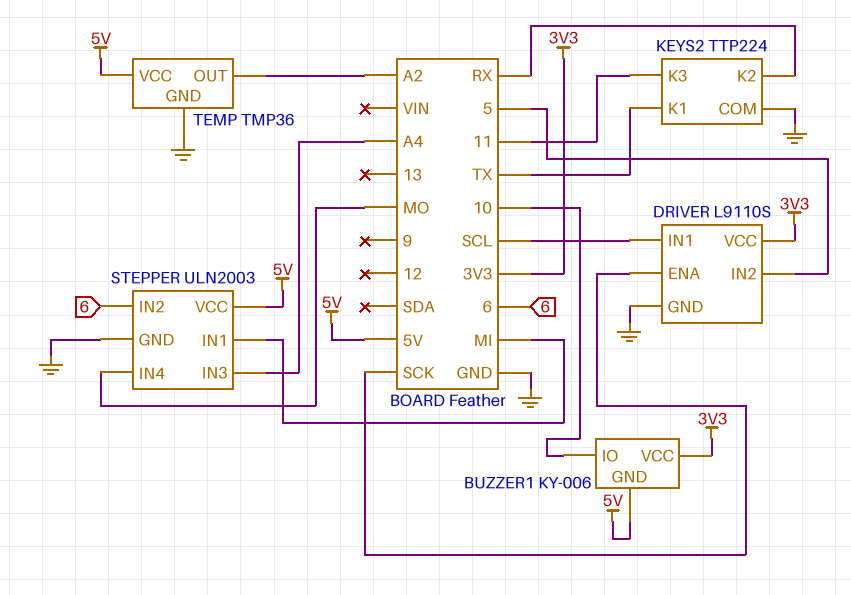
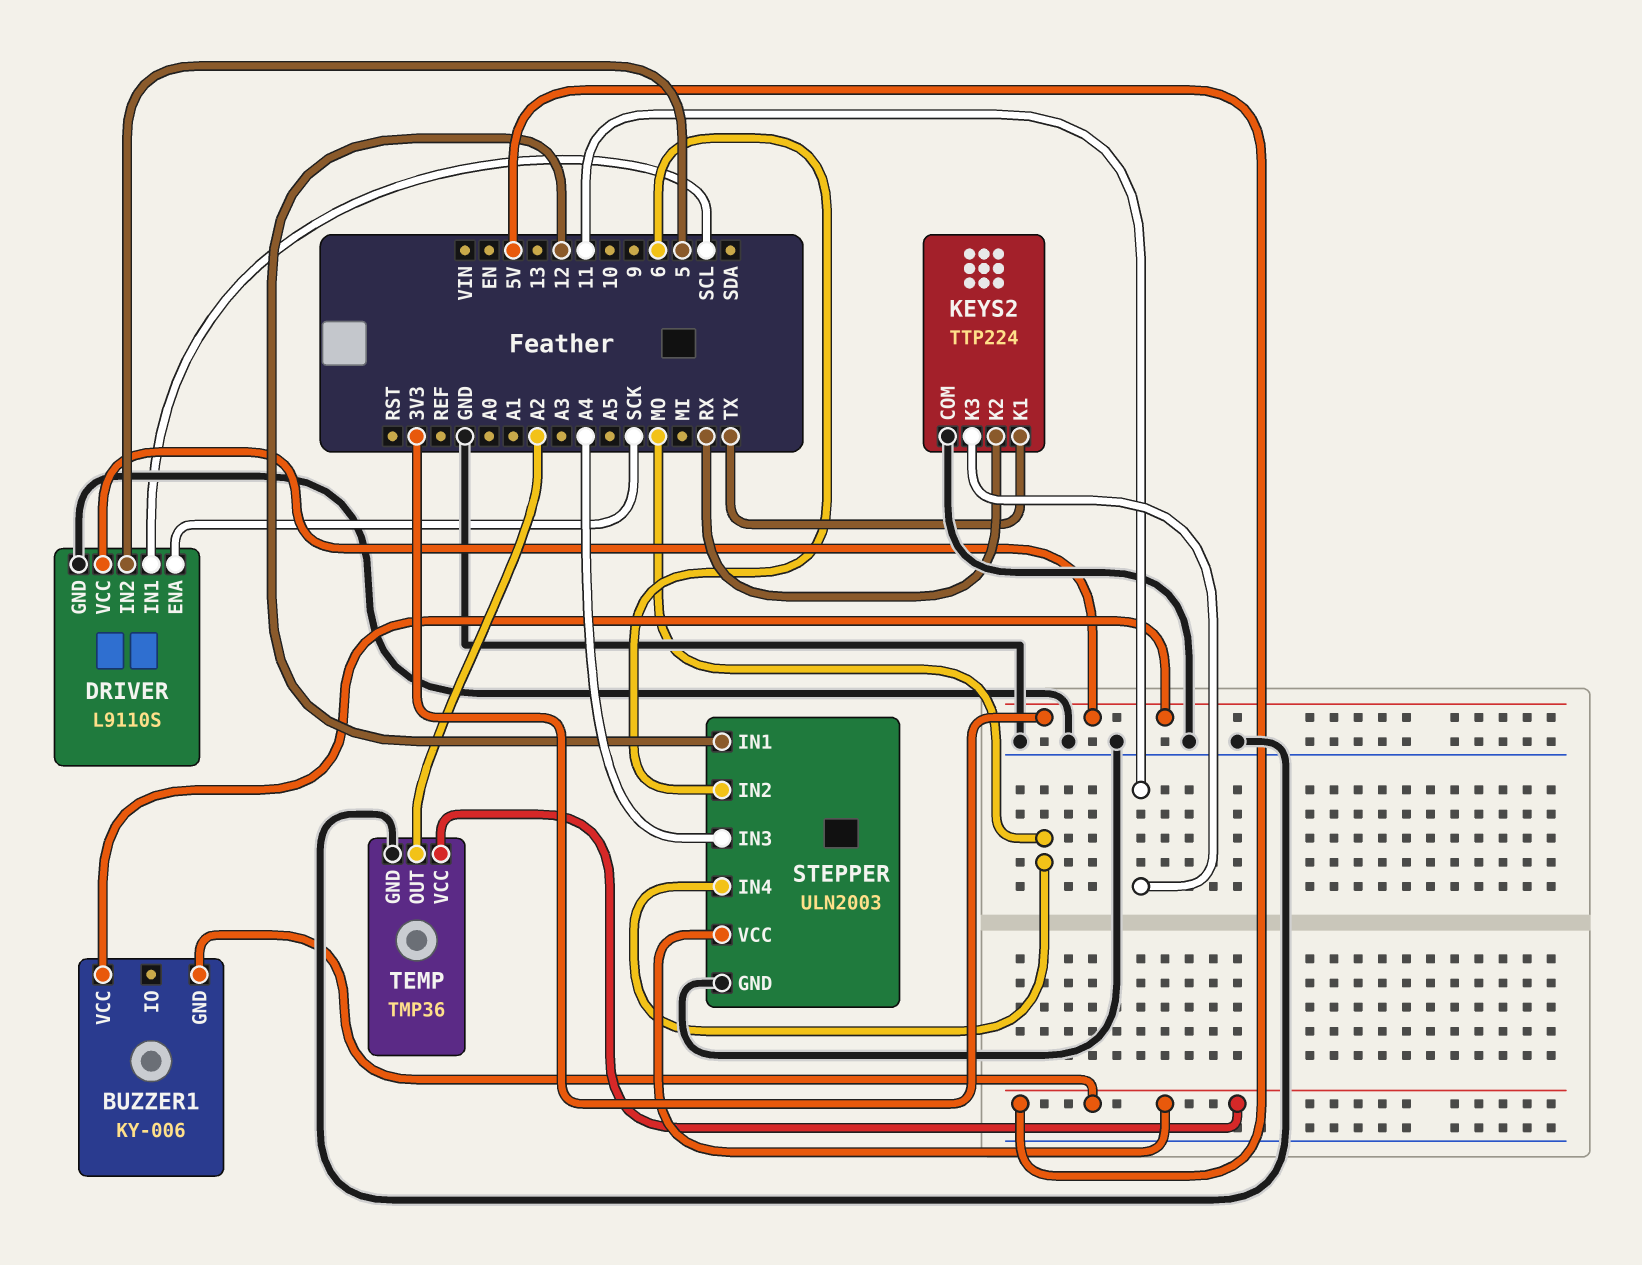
BUZZER1 pin IO: 10 -> none
STEPPER pin IN1: MI -> 12

